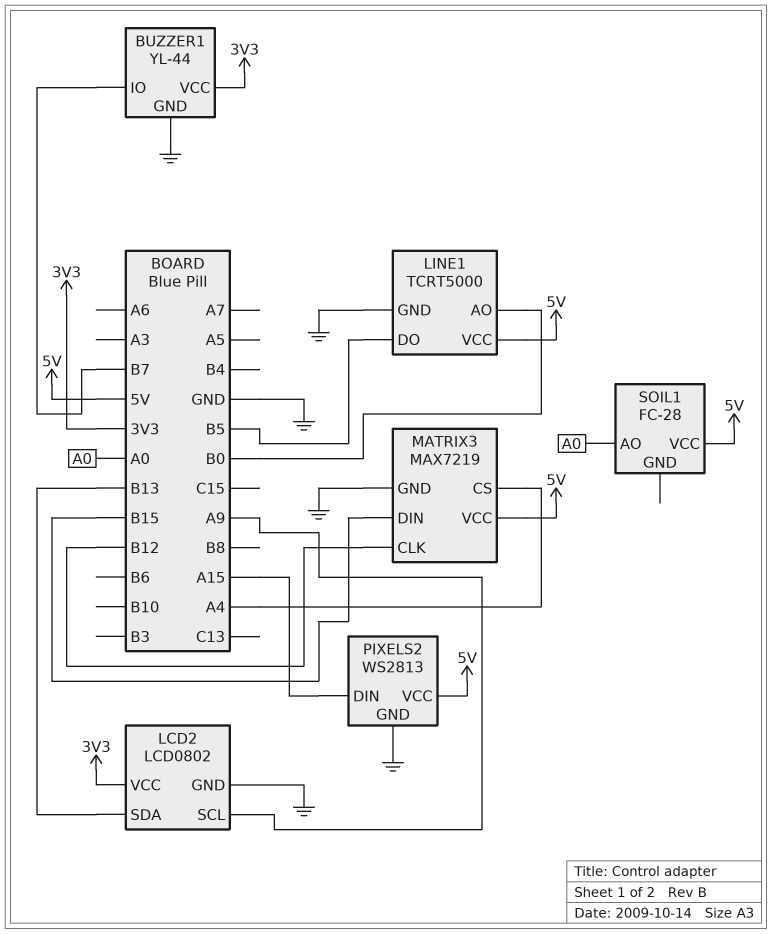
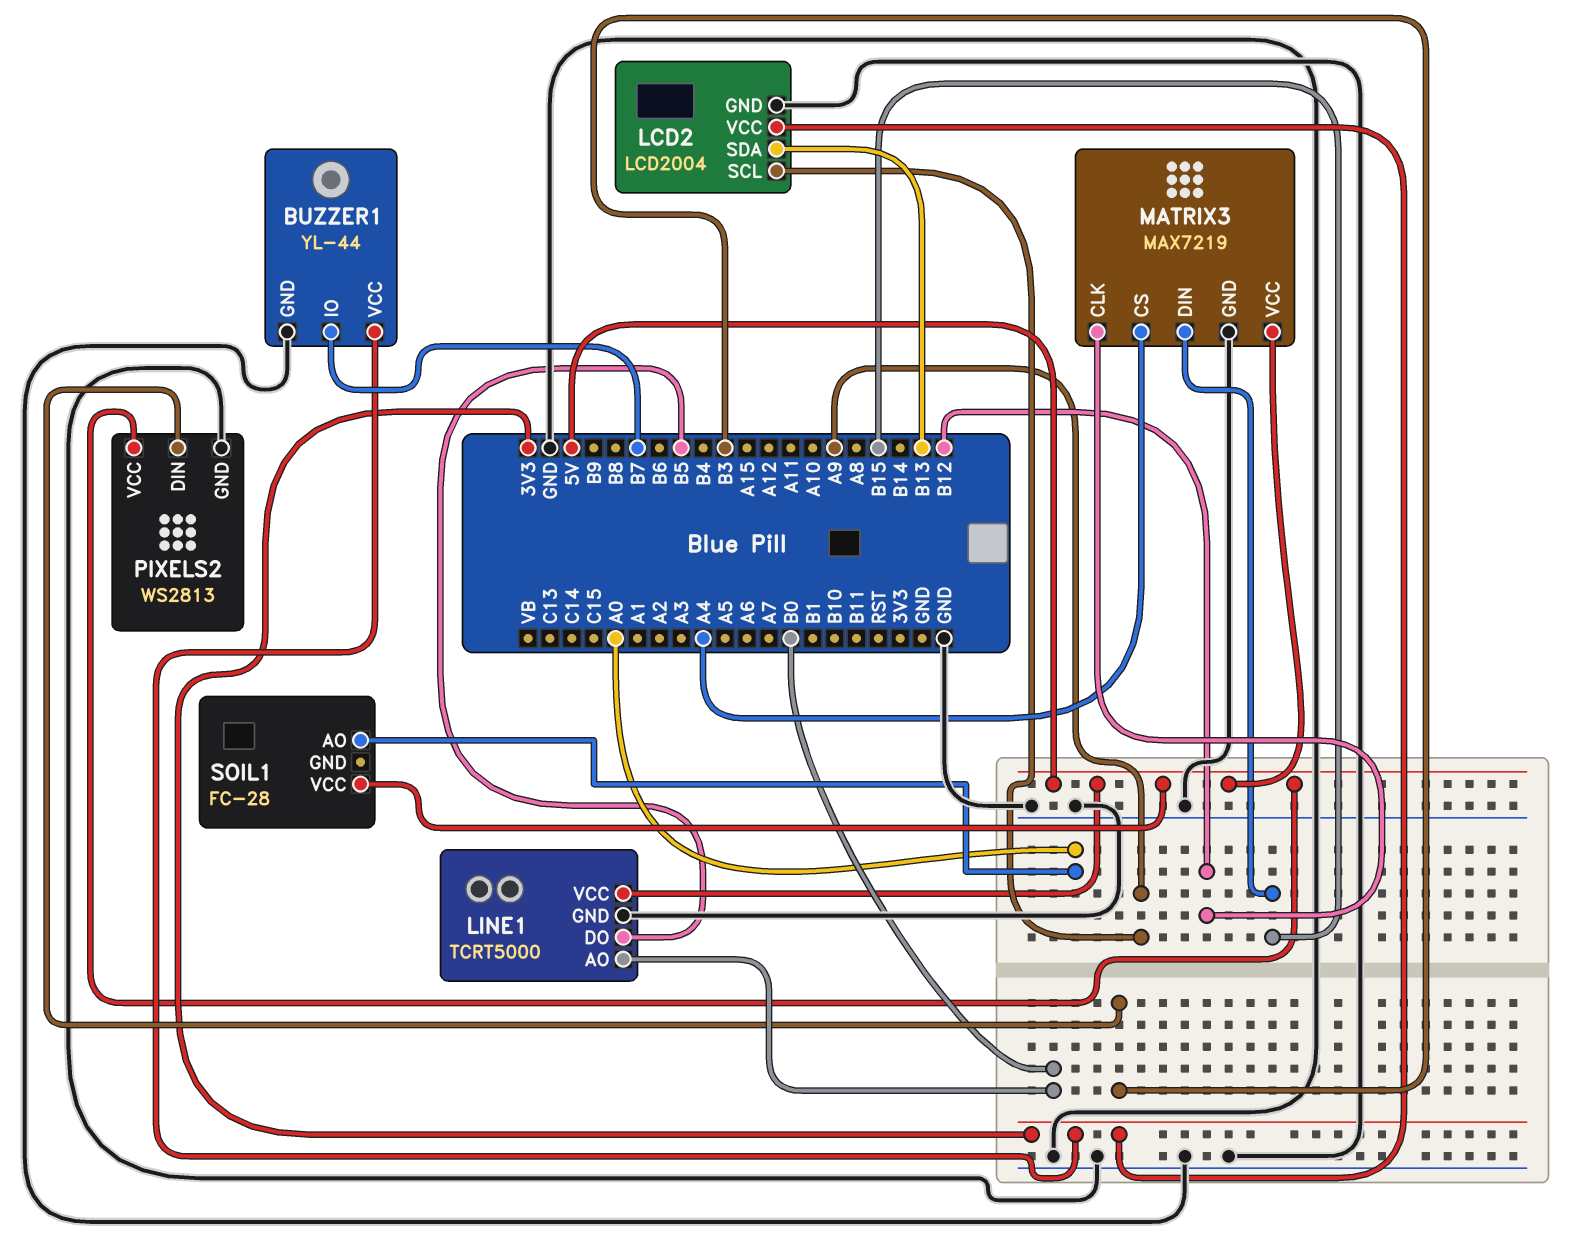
LCD2: LCD0802 -> LCD2004
PIXELS2 pin DIN: A15 -> B3

